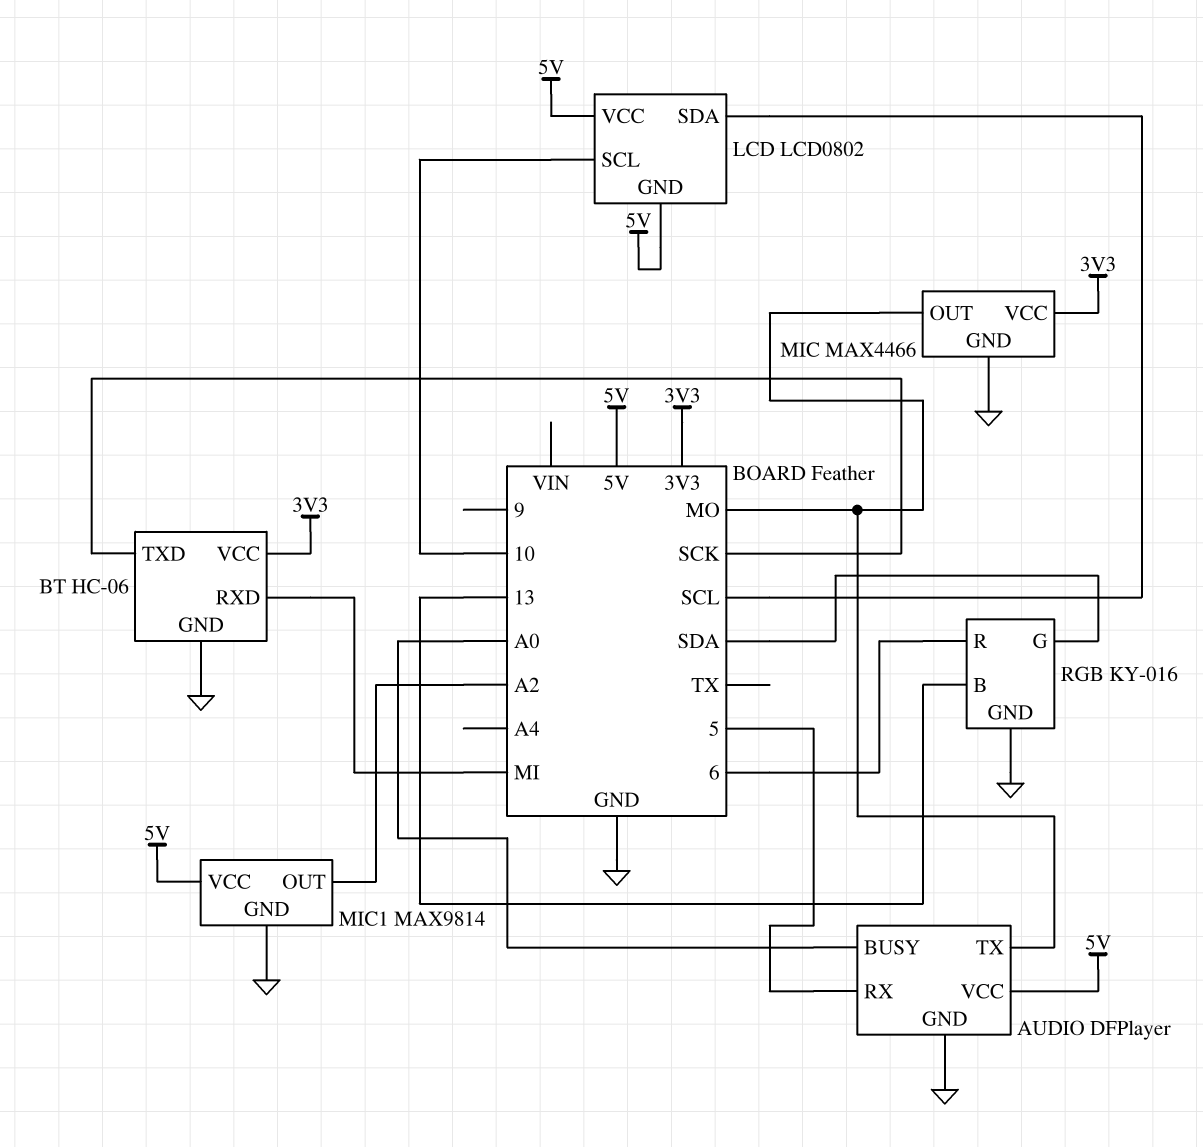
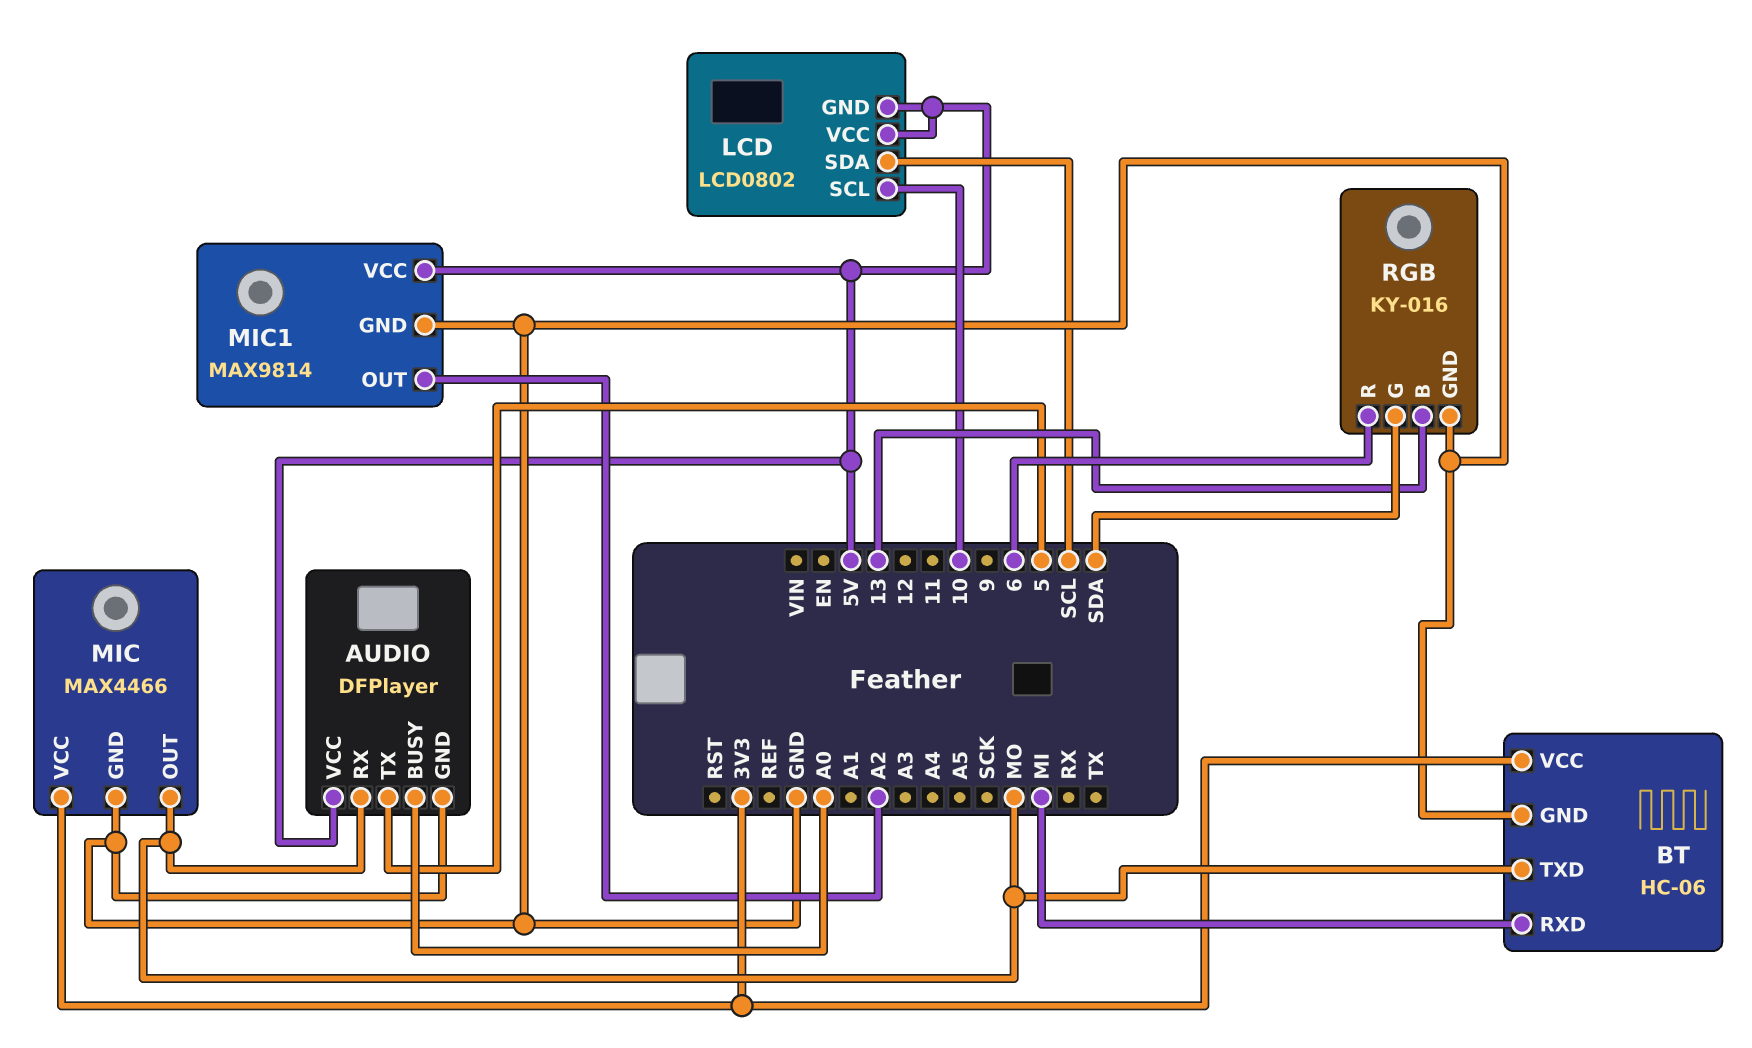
AUDIO pin RX: 5 -> MO
AUDIO pin TX: MO -> 5
BT pin TXD: SCK -> MO

